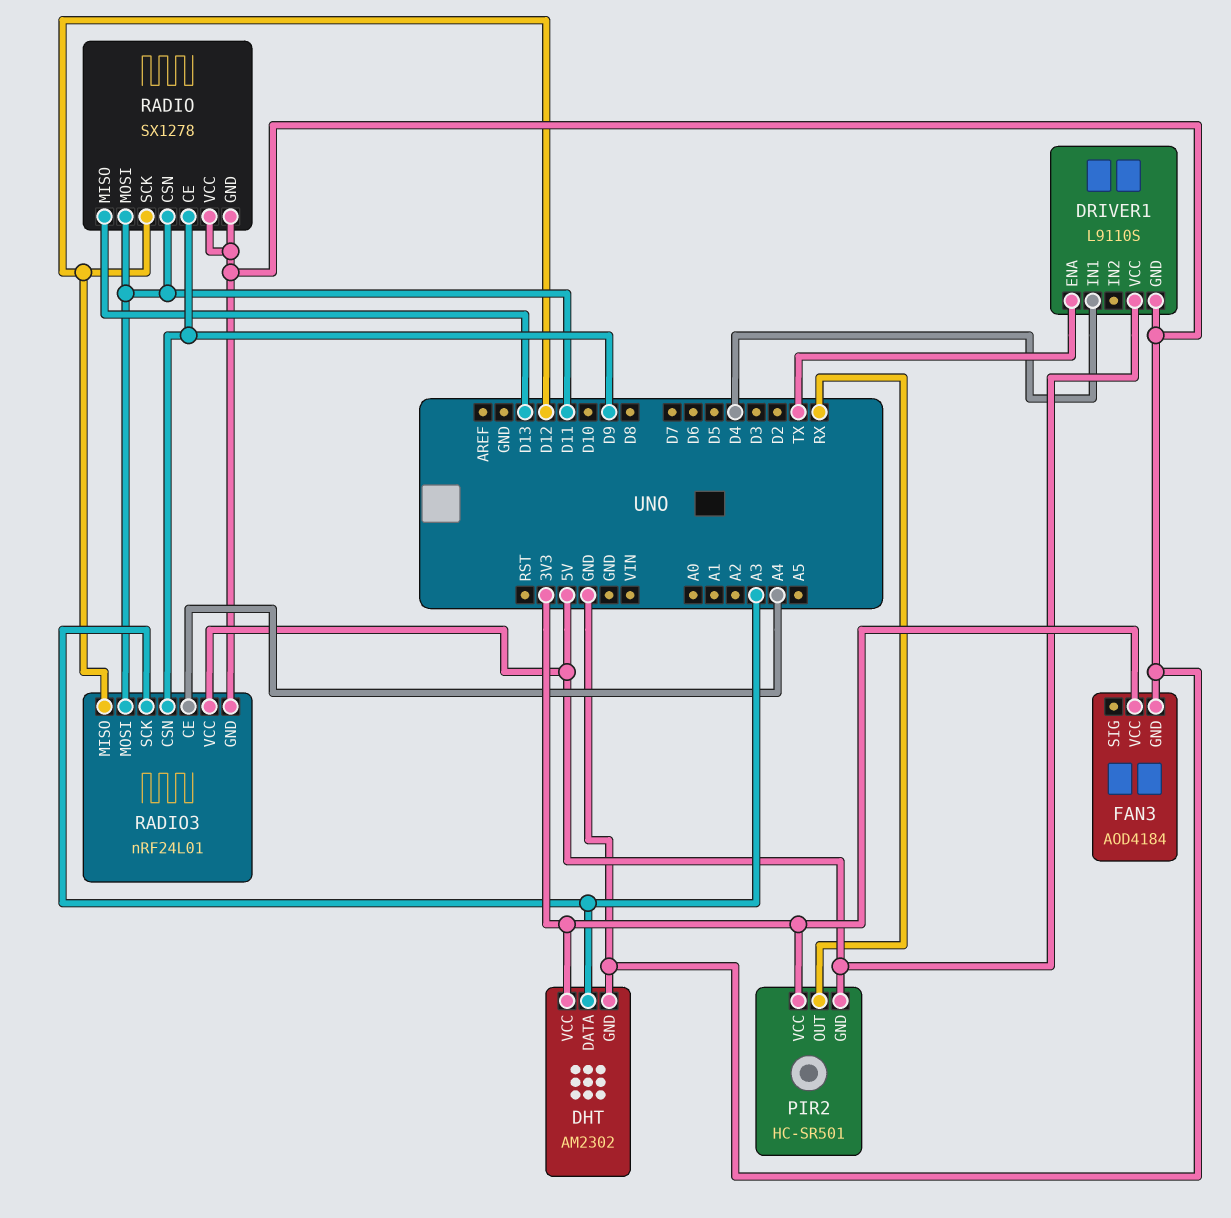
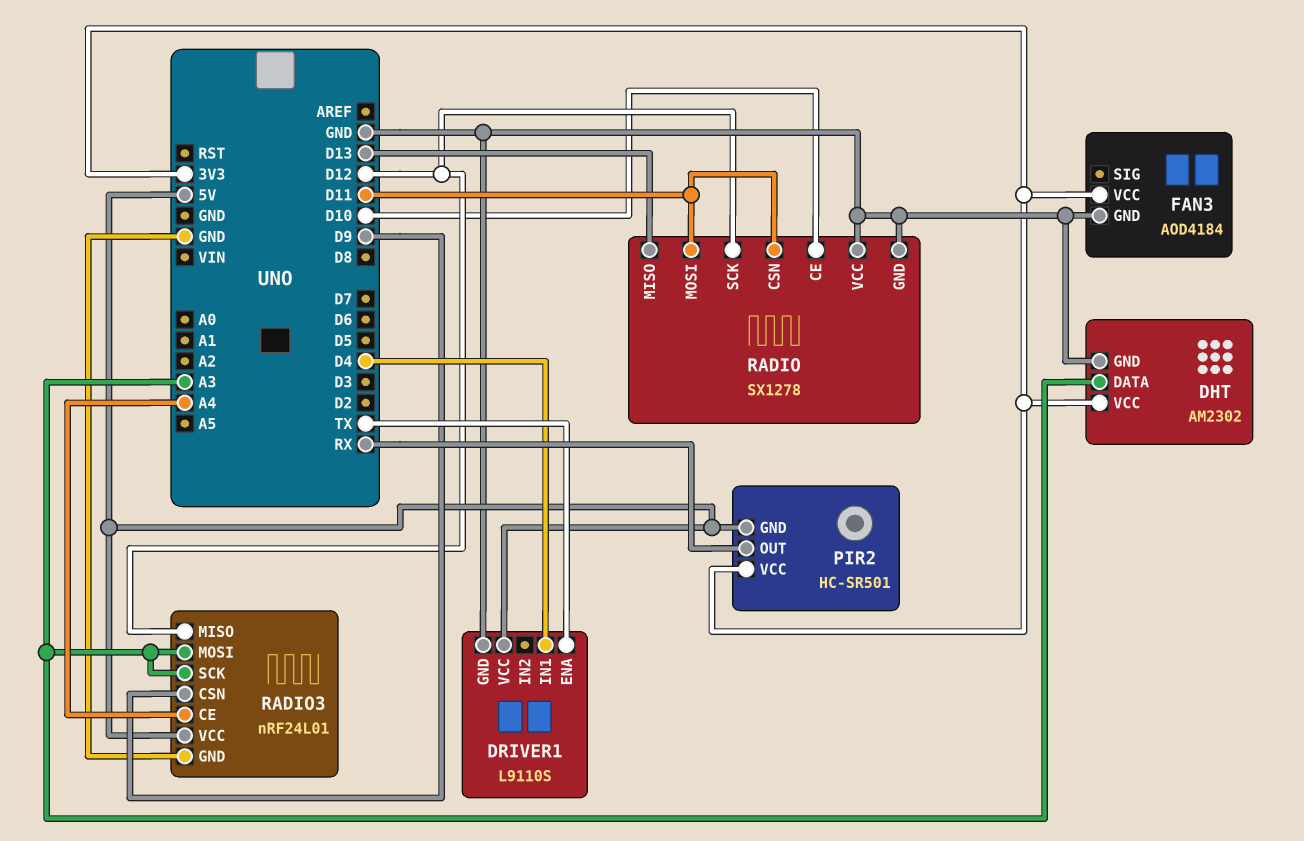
RADIO pin CE: D9 -> D10
RADIO3 pin MOSI: D11 -> A3

